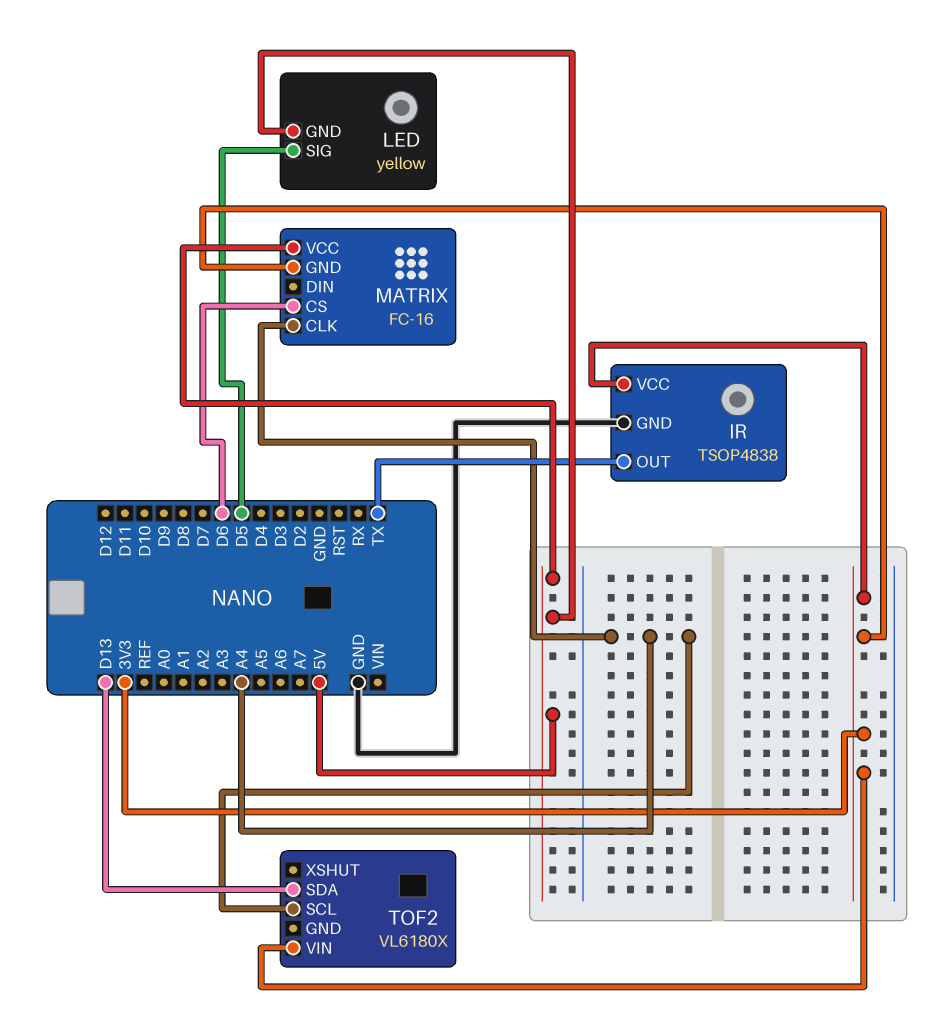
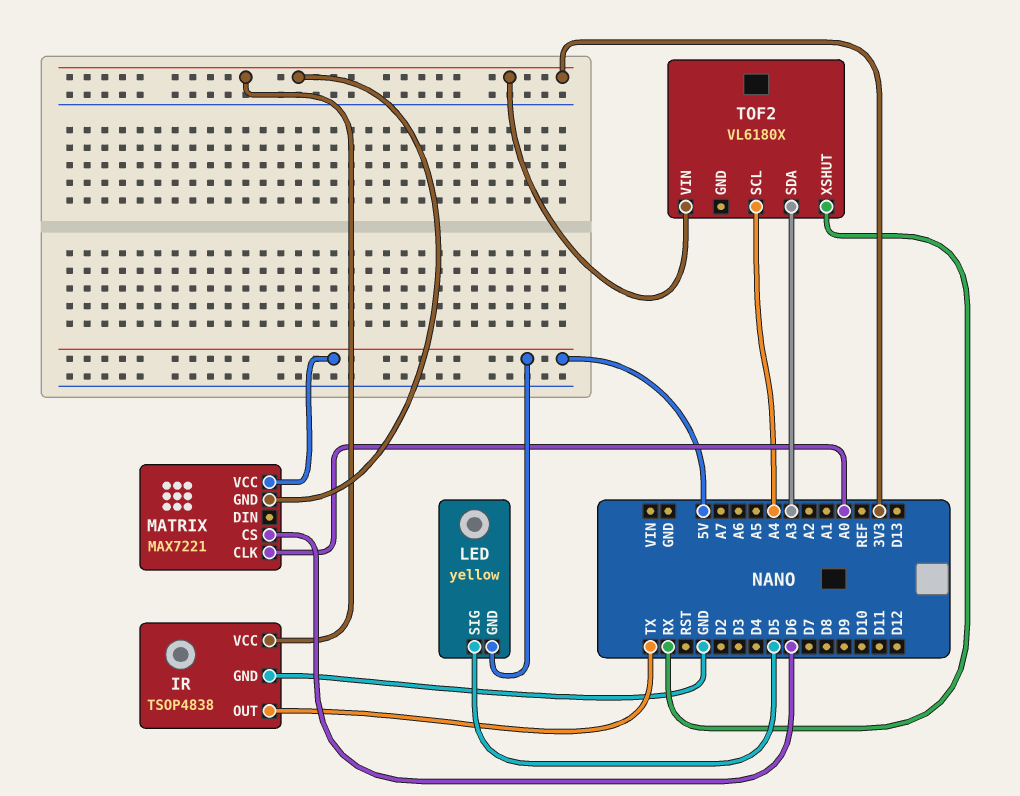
MATRIX: FC-16 -> MAX7221
MATRIX pin CLK: A4 -> A0
TOF2 pin SDA: D13 -> A3
TOF2 pin XSHUT: none -> RX

